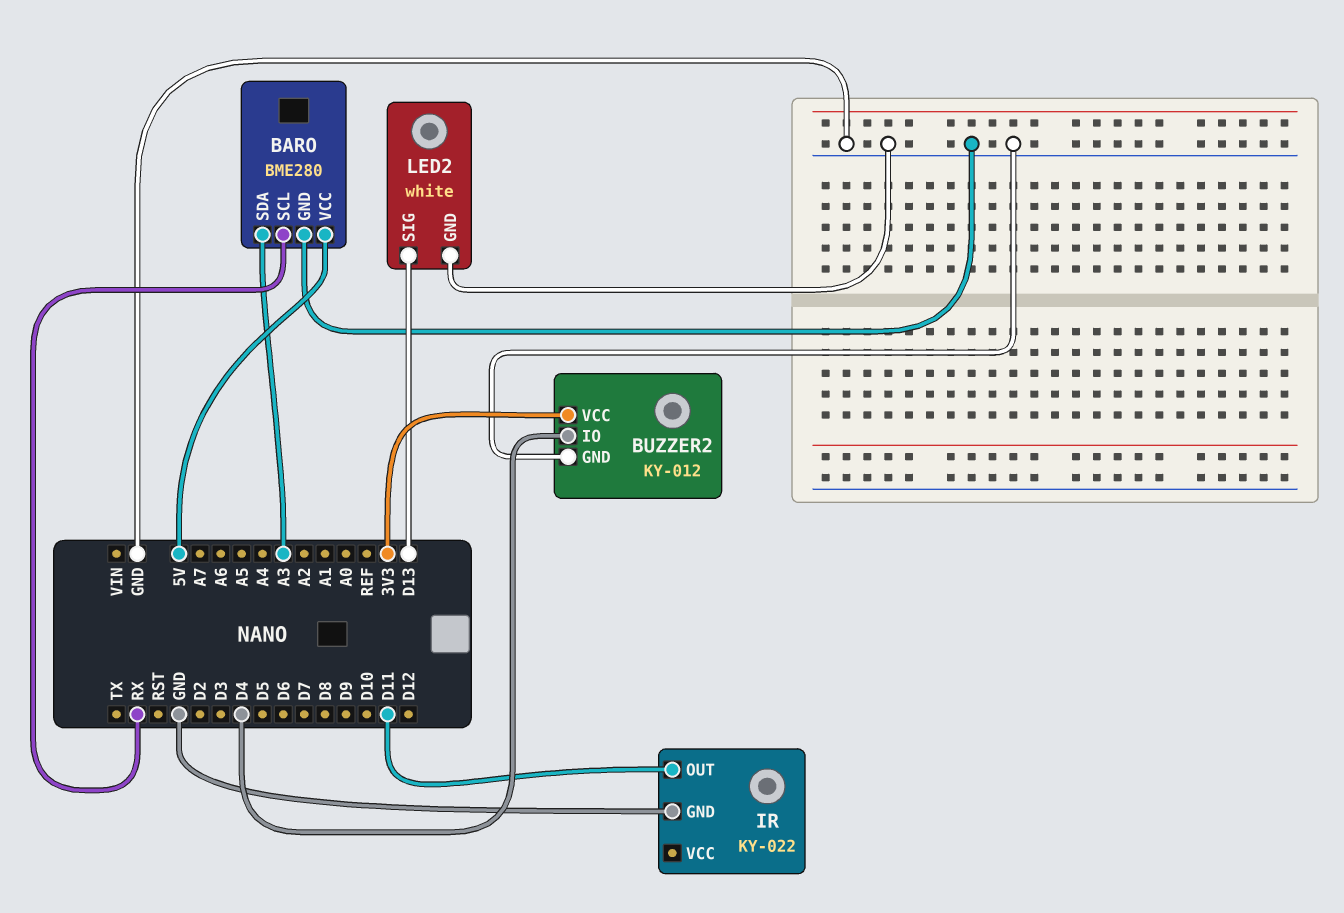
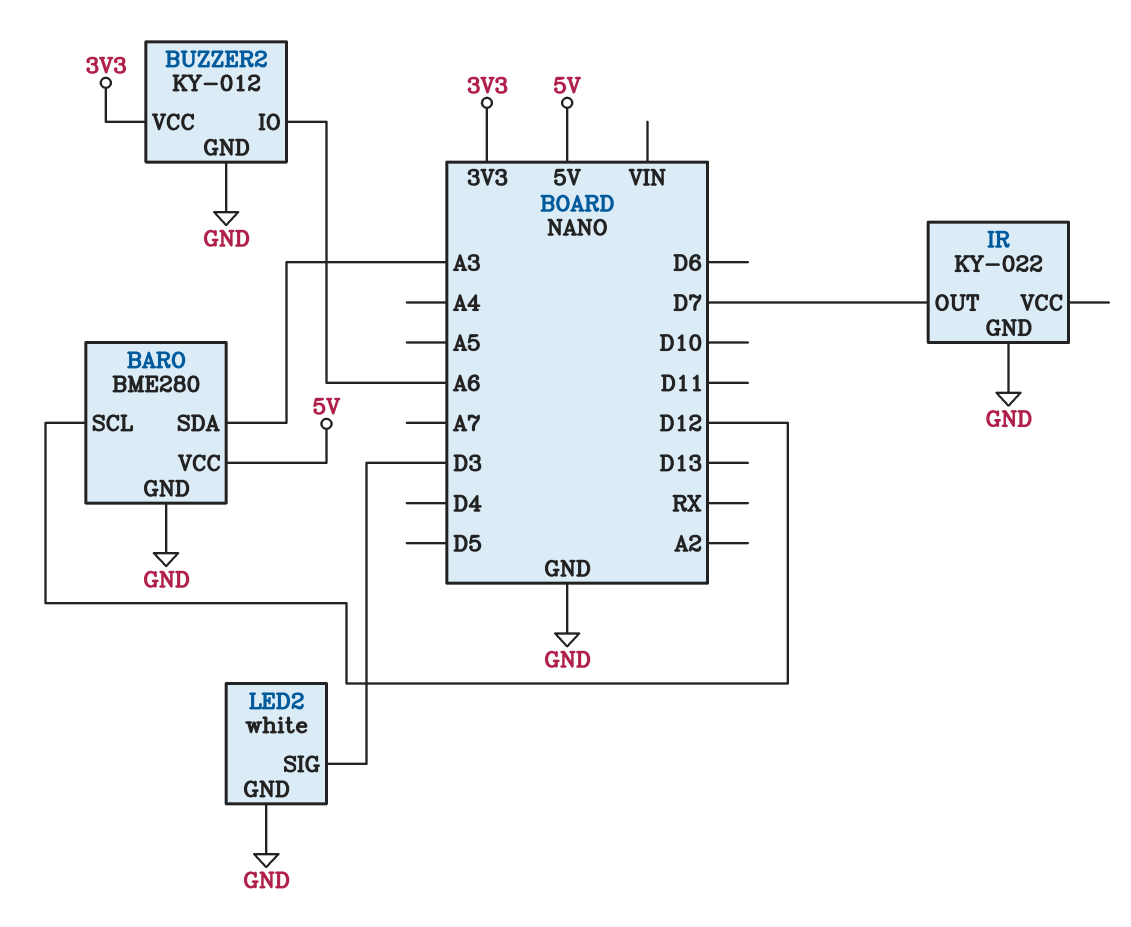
BARO pin SCL: RX -> D12
BUZZER2 pin IO: D4 -> A6
IR pin OUT: D11 -> D7
LED2 pin SIG: D13 -> D3

